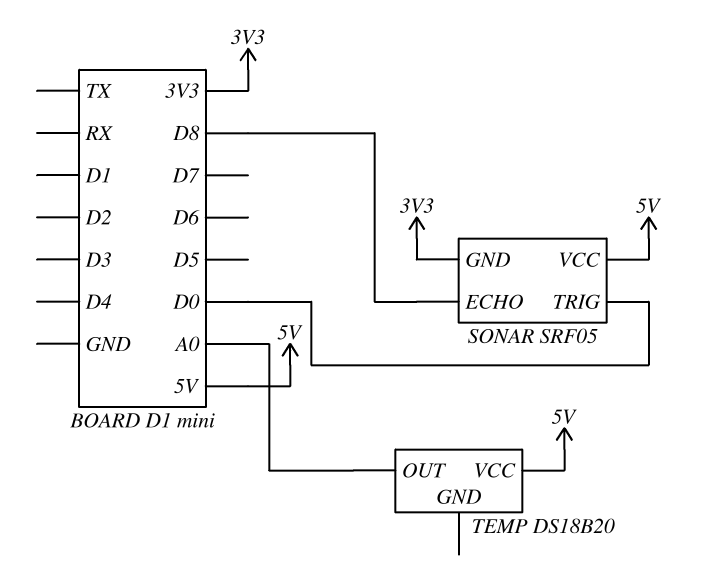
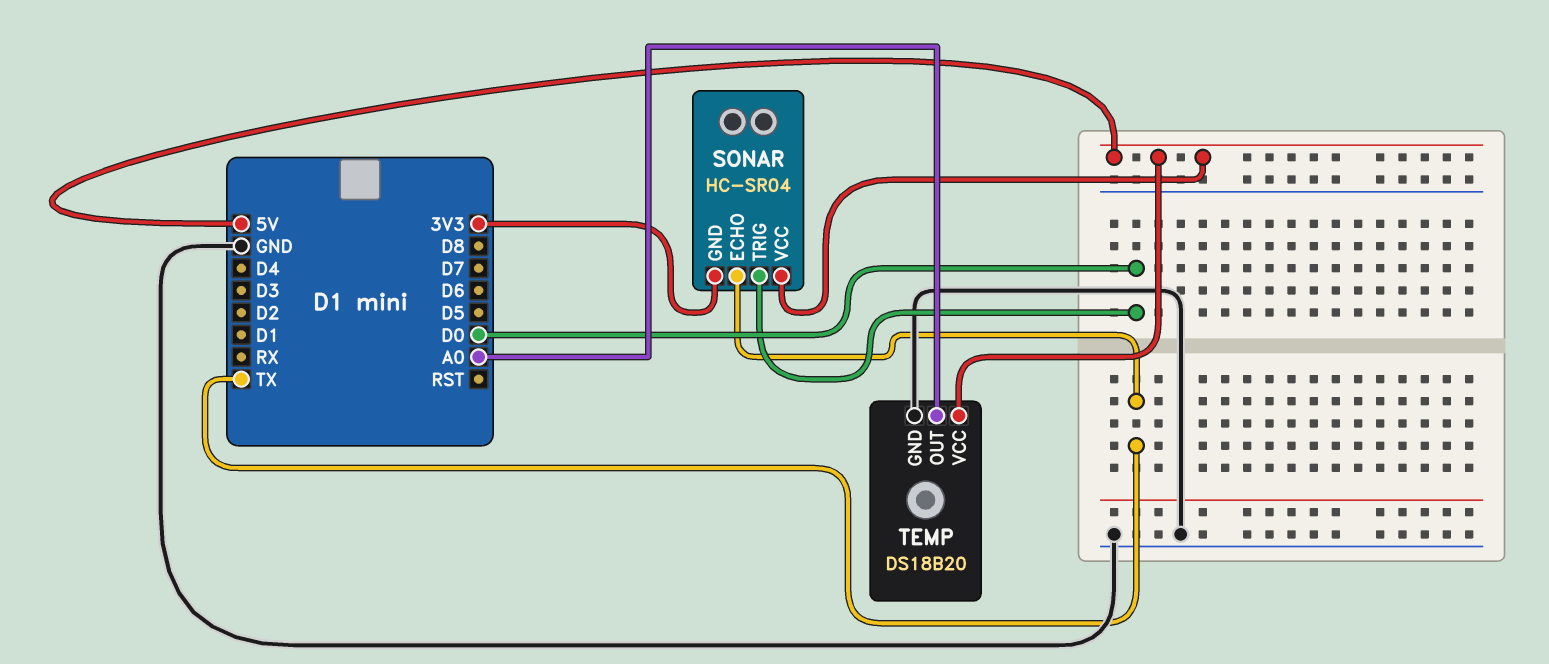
SONAR: SRF05 -> HC-SR04
SONAR pin ECHO: D8 -> TX
TEMP pin GND: none -> GND

